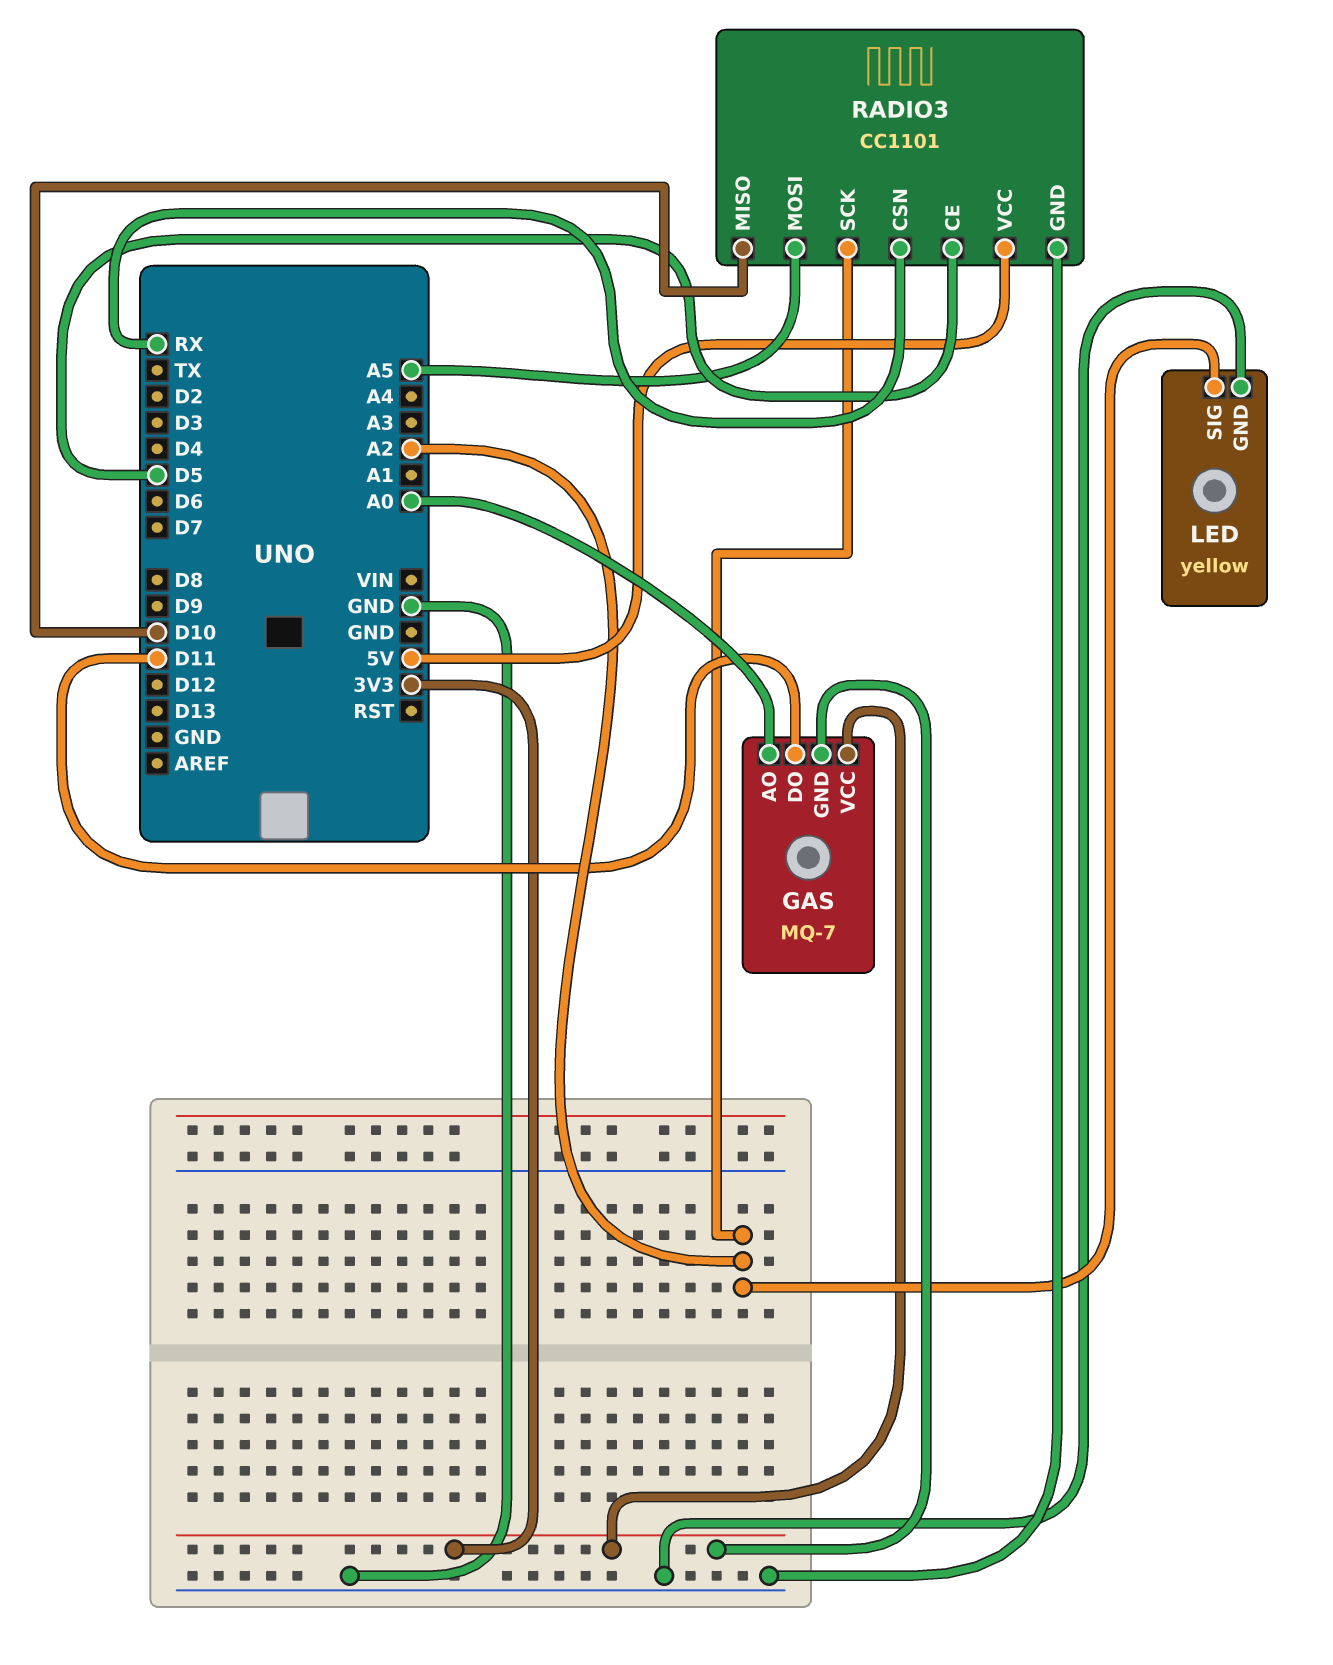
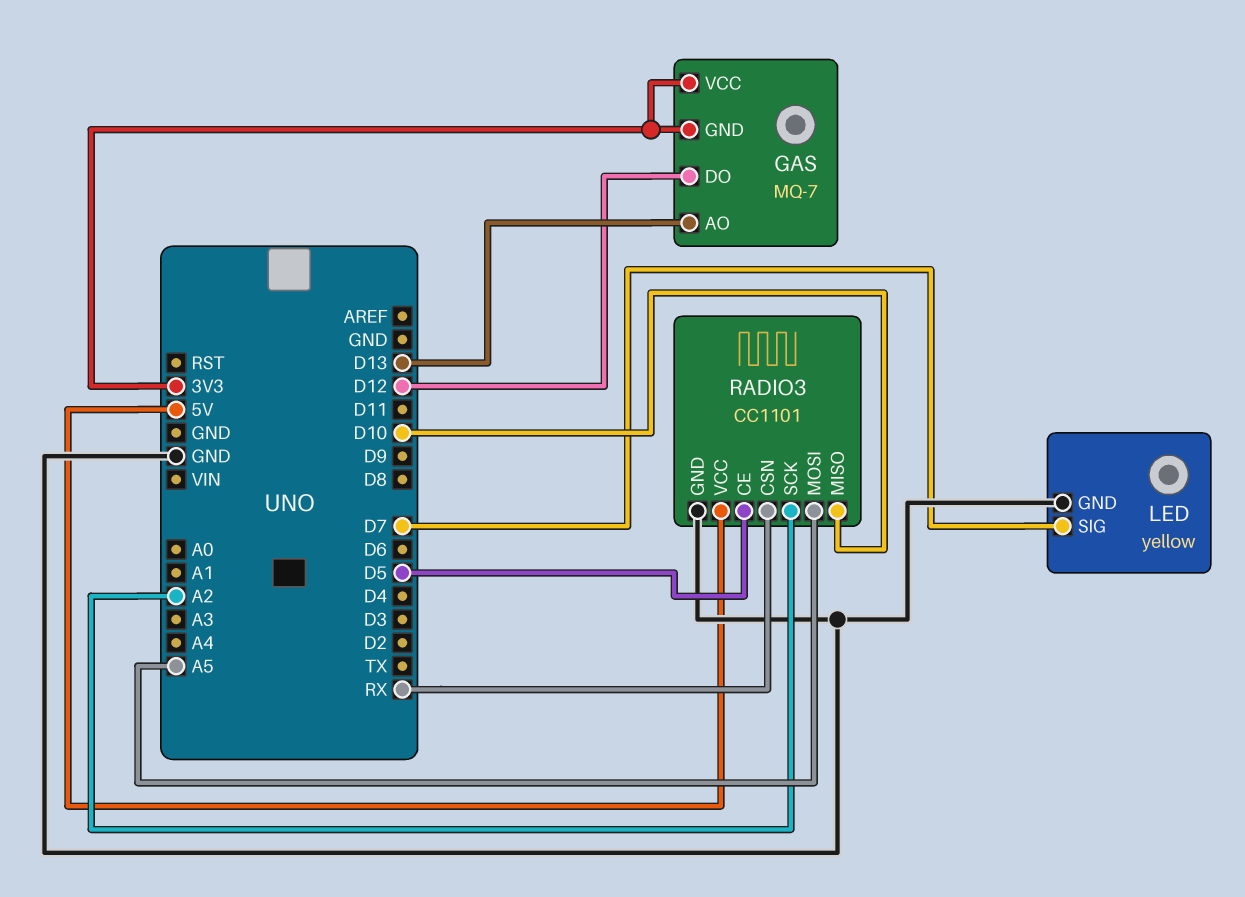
GAS pin AO: A0 -> D13
GAS pin DO: D11 -> D12
LED pin SIG: A2 -> D7

